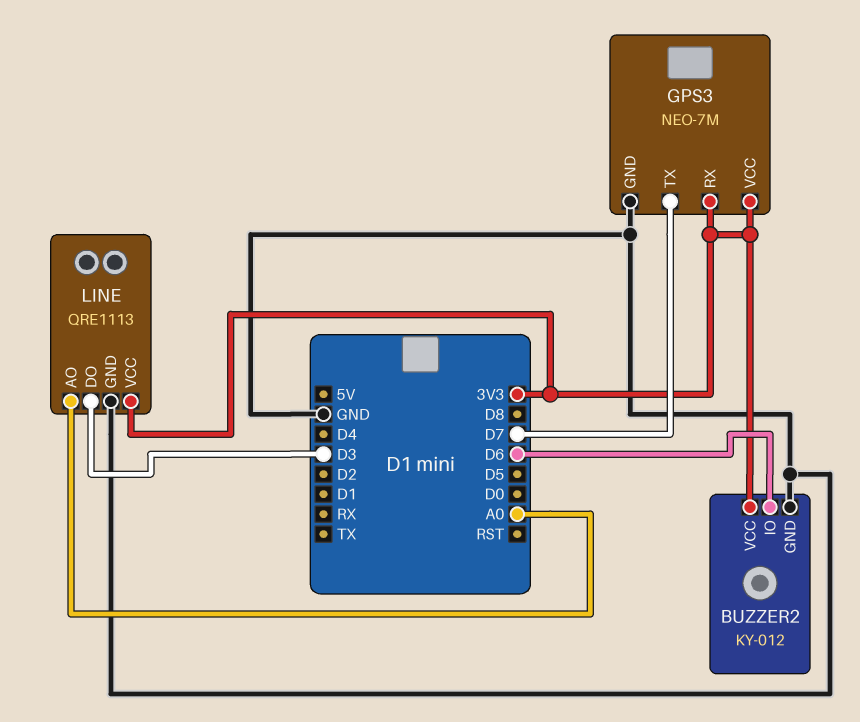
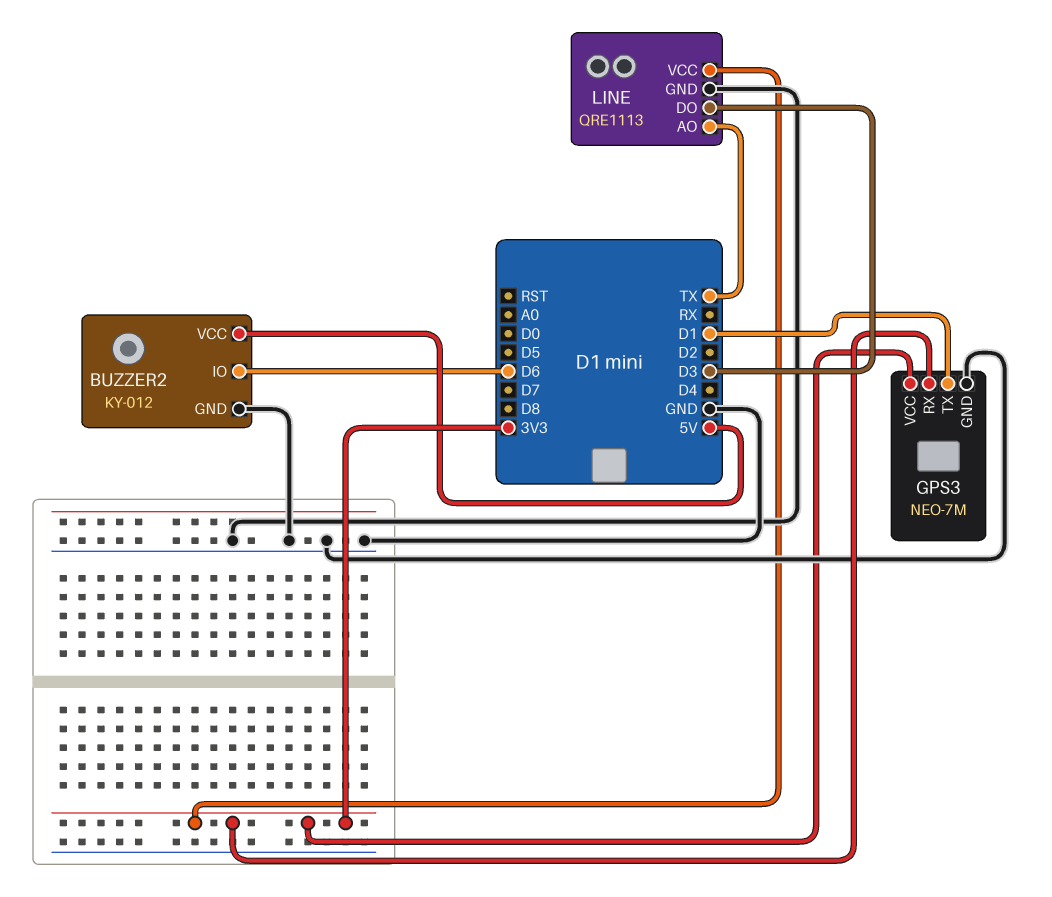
BUZZER2 pin VCC: 3V3 -> 5V
GPS3 pin TX: D7 -> D1
LINE pin AO: A0 -> TX

